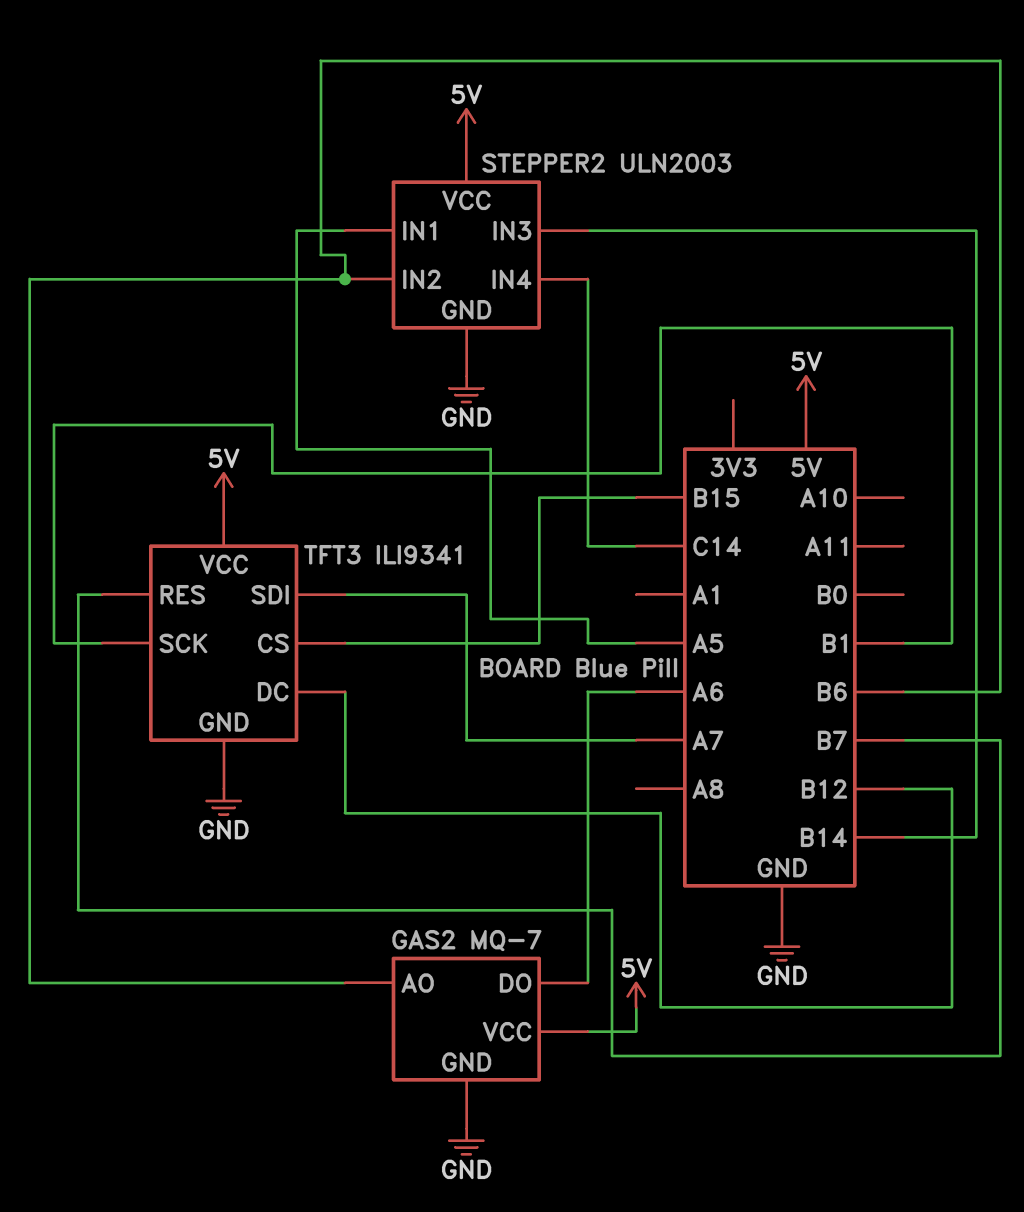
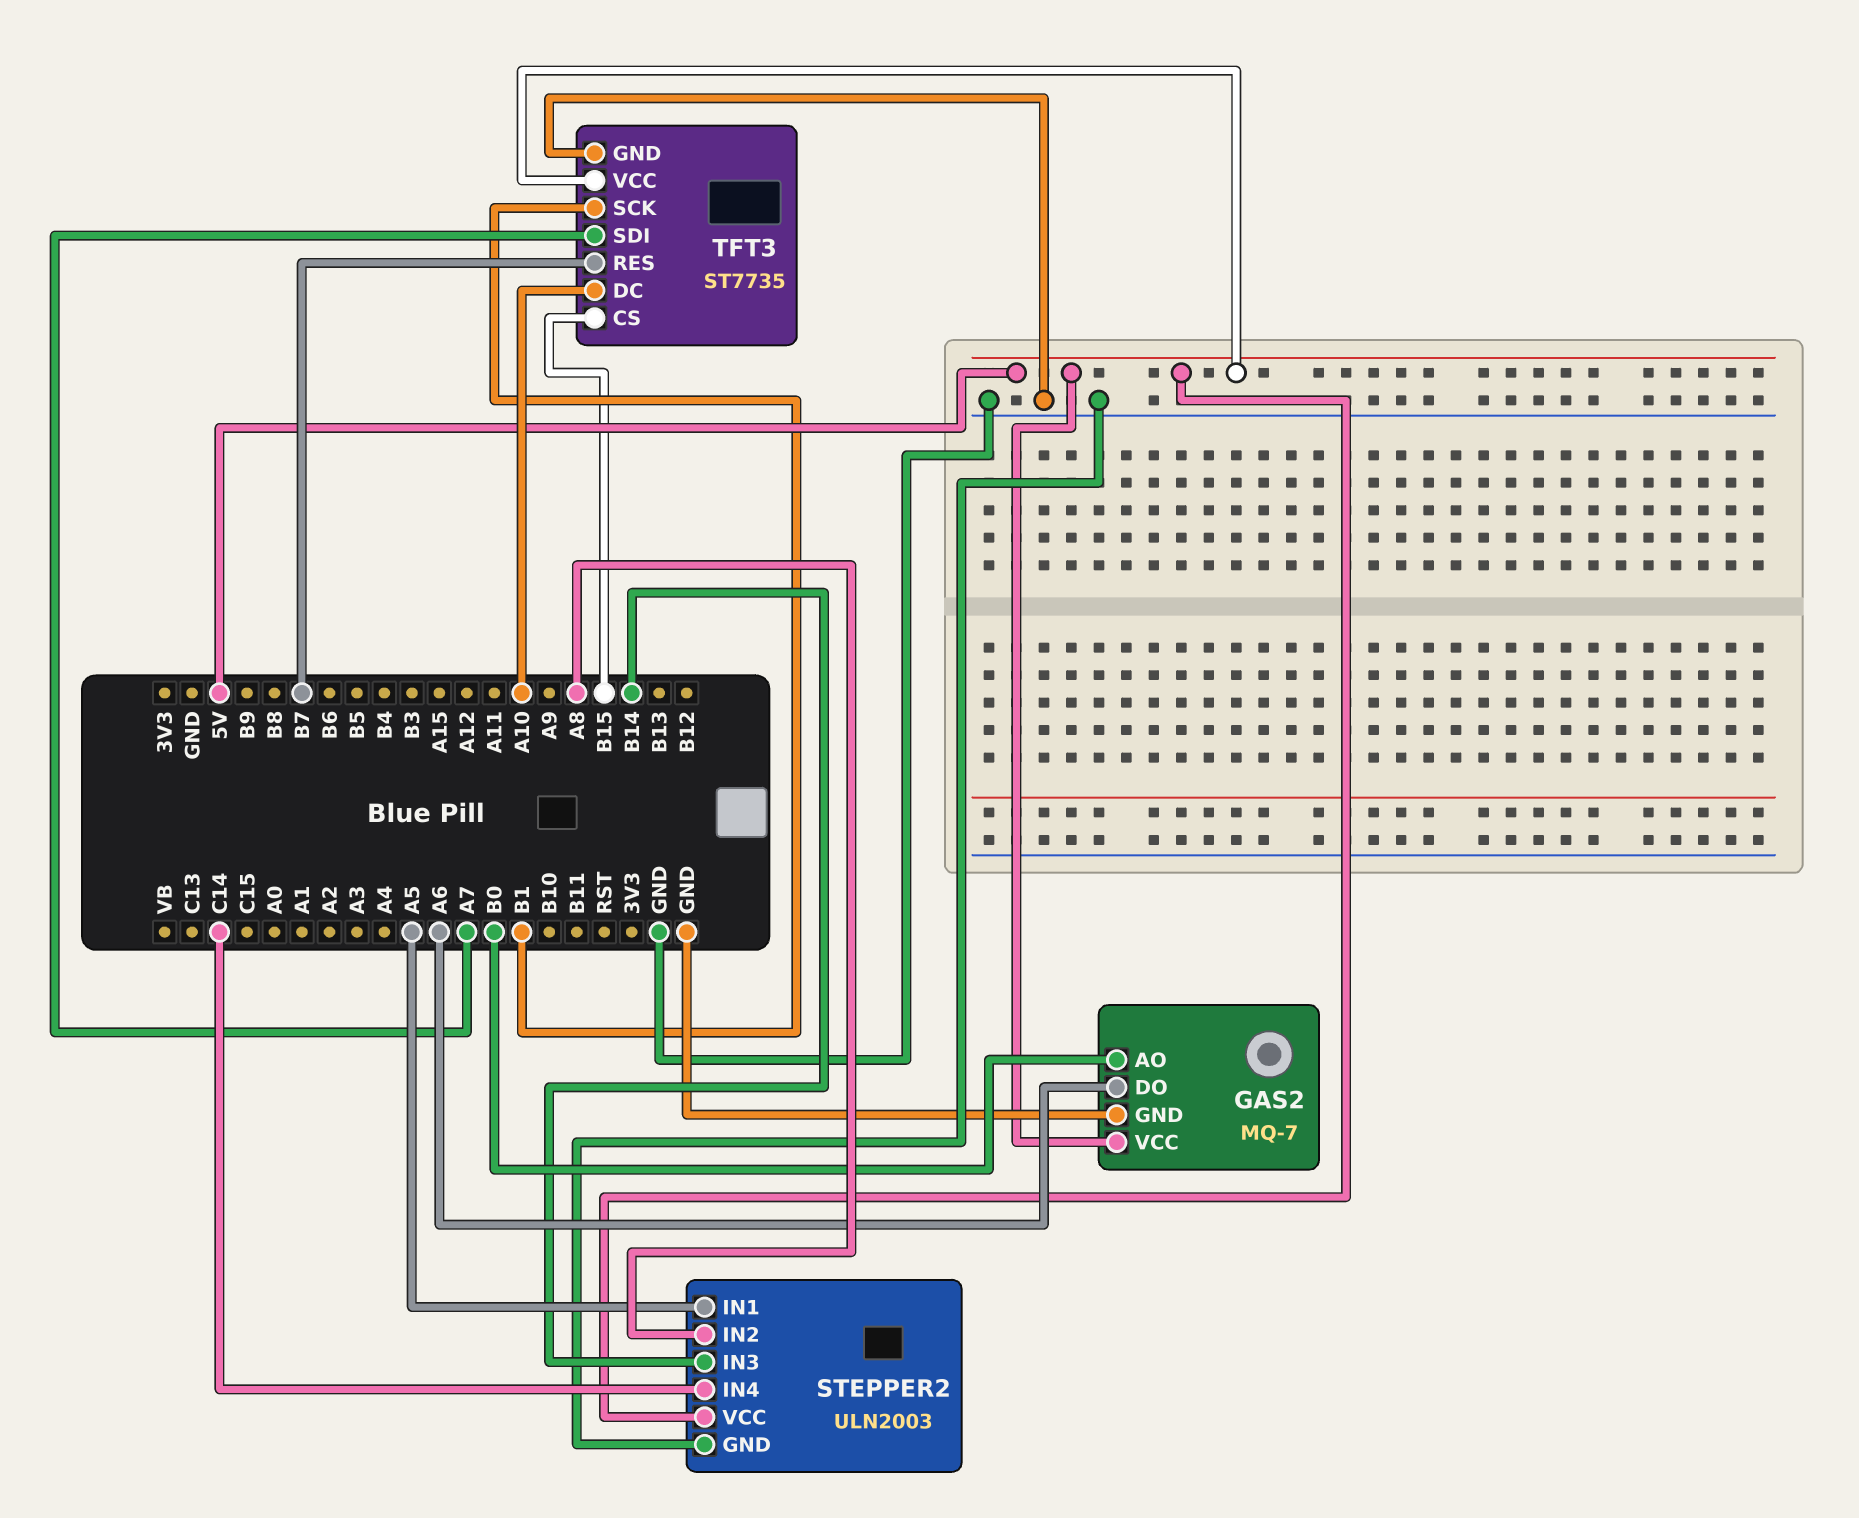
GAS2 pin AO: B6 -> B0
STEPPER2 pin IN2: B6 -> A8
TFT3: ILI9341 -> ST7735
TFT3 pin DC: B12 -> A10

